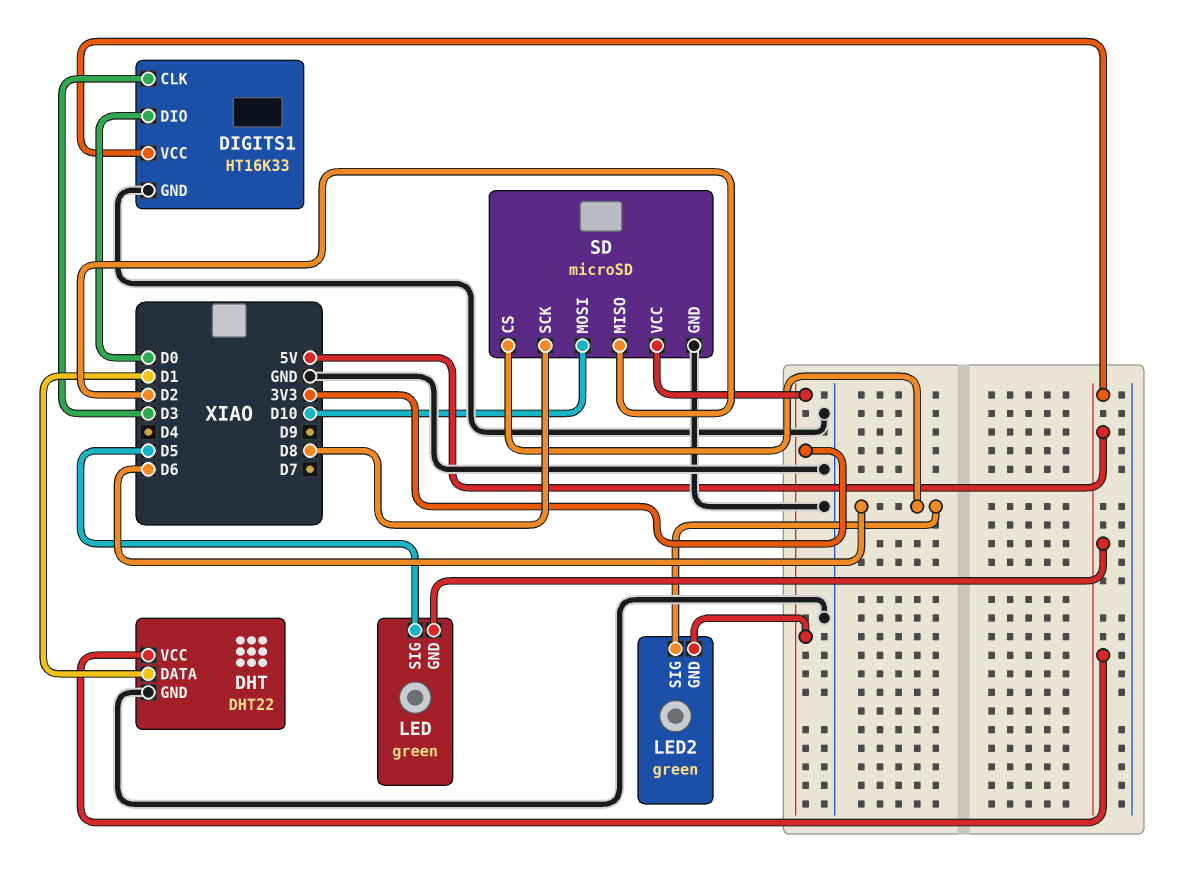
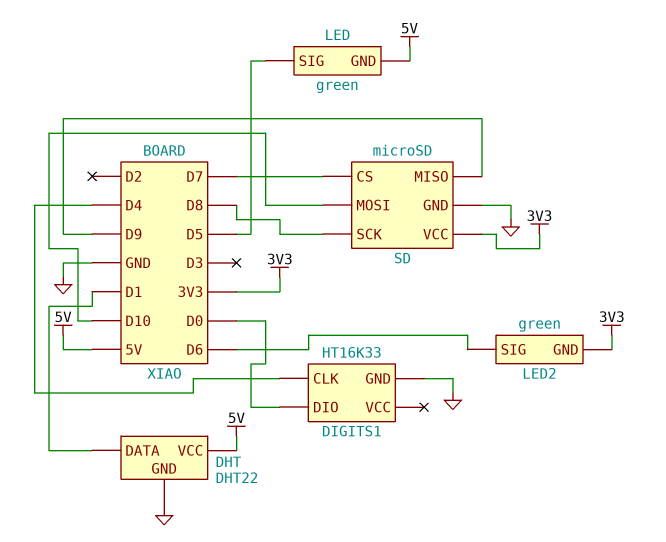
DIGITS1 pin CLK: D3 -> D4
DIGITS1 pin VCC: 5V -> none
SD pin CS: D6 -> D7
SD pin MISO: D2 -> D9

